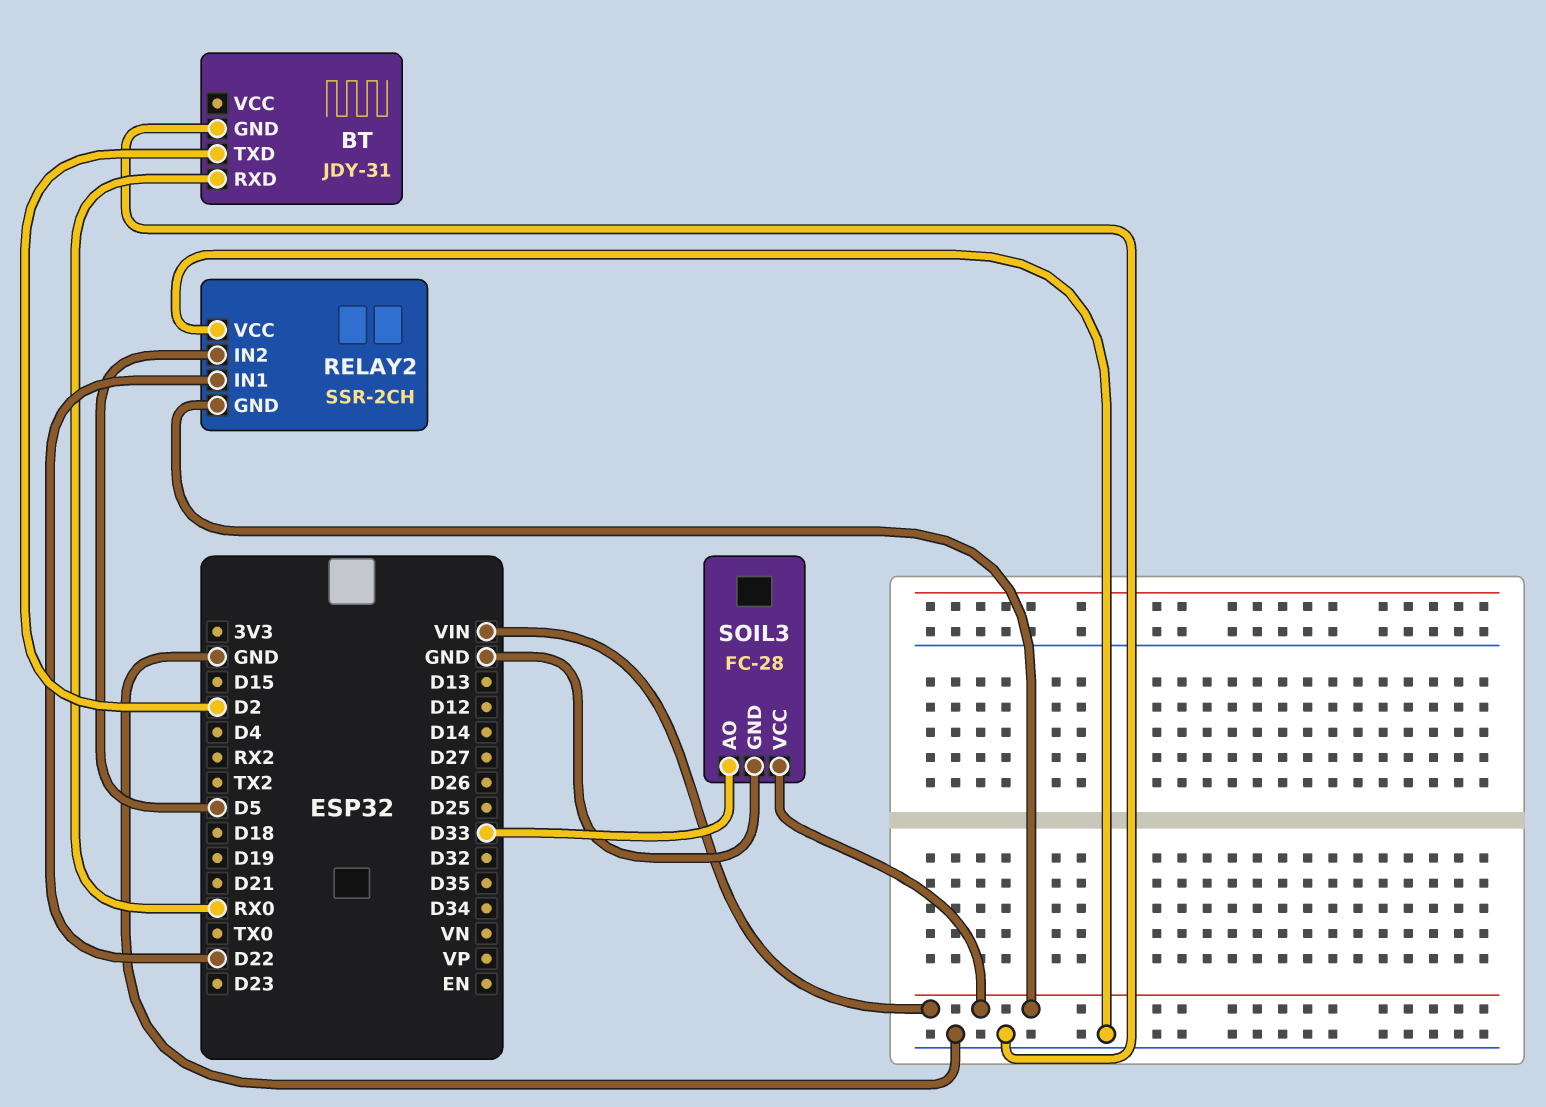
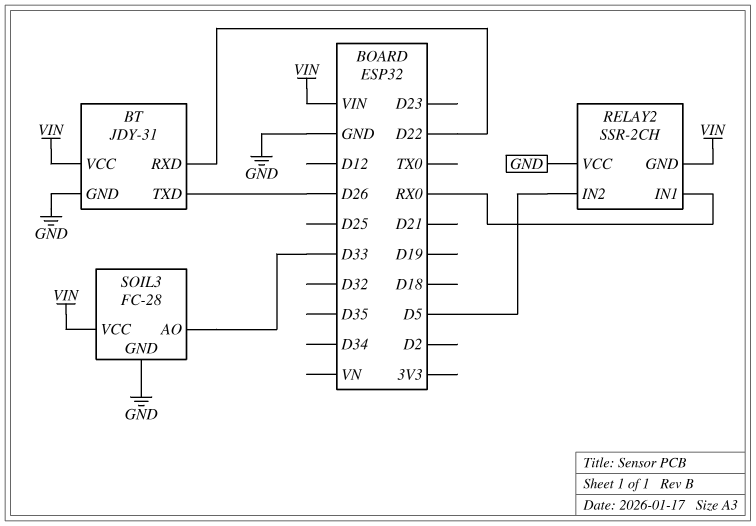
BT pin RXD: RX0 -> D22
BT pin TXD: D2 -> D26
BT pin VCC: none -> VIN
RELAY2 pin IN1: D22 -> RX0

